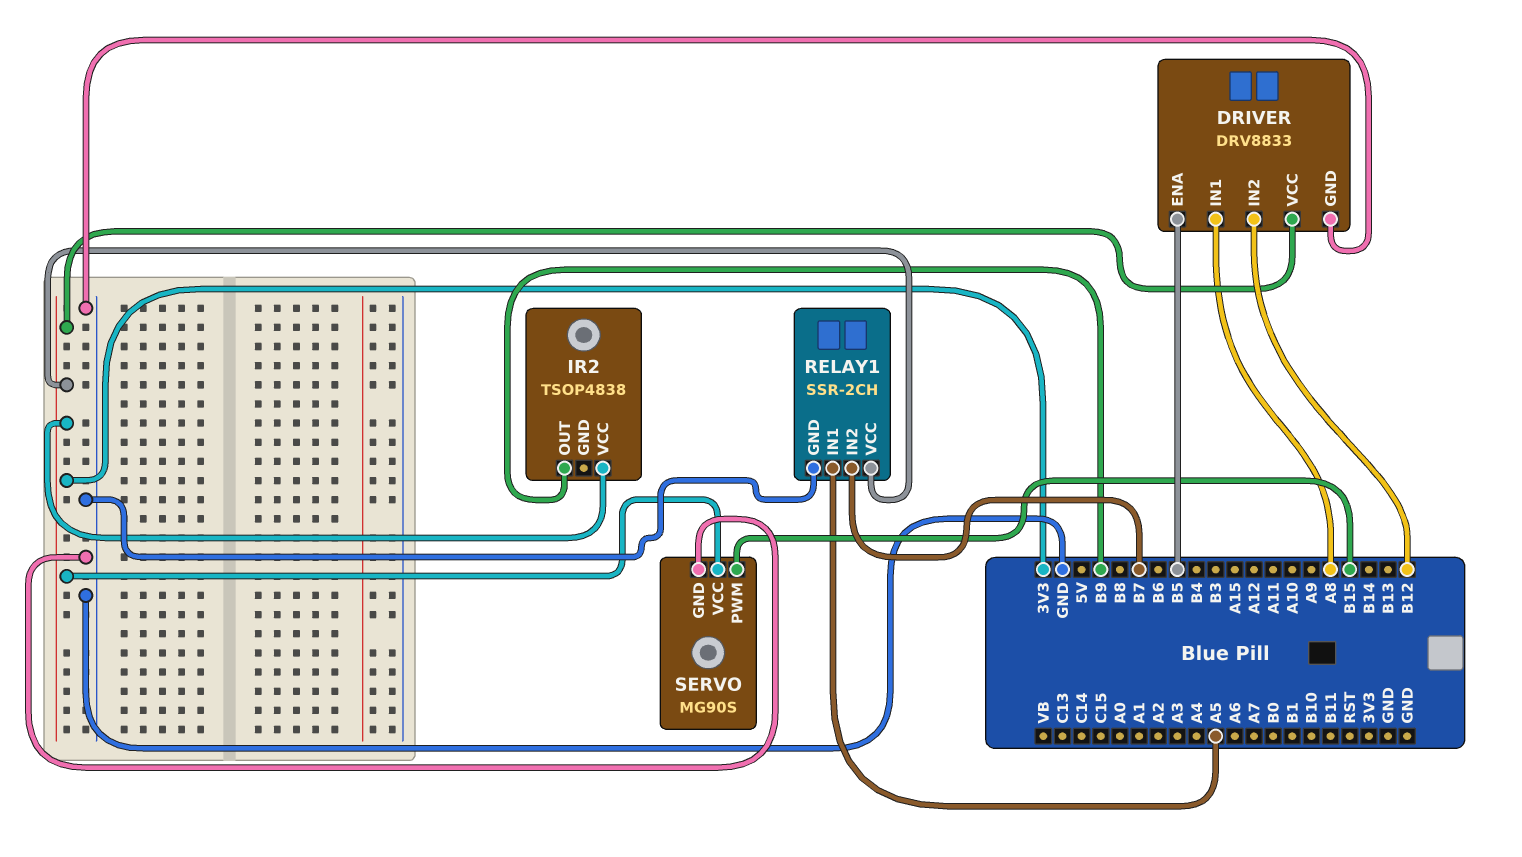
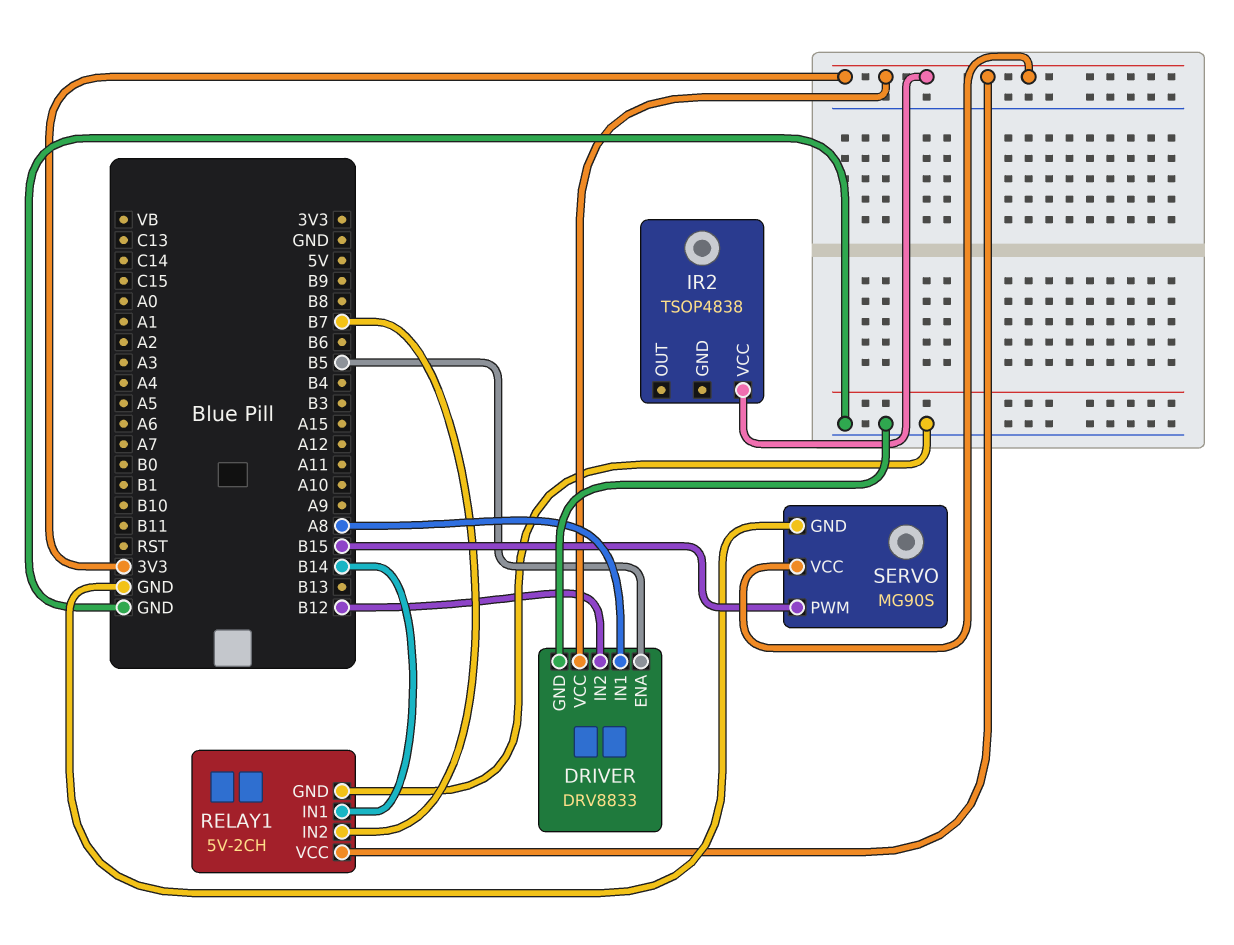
IR2 pin OUT: B9 -> none
RELAY1: SSR-2CH -> 5V-2CH
RELAY1 pin IN1: A5 -> B14

